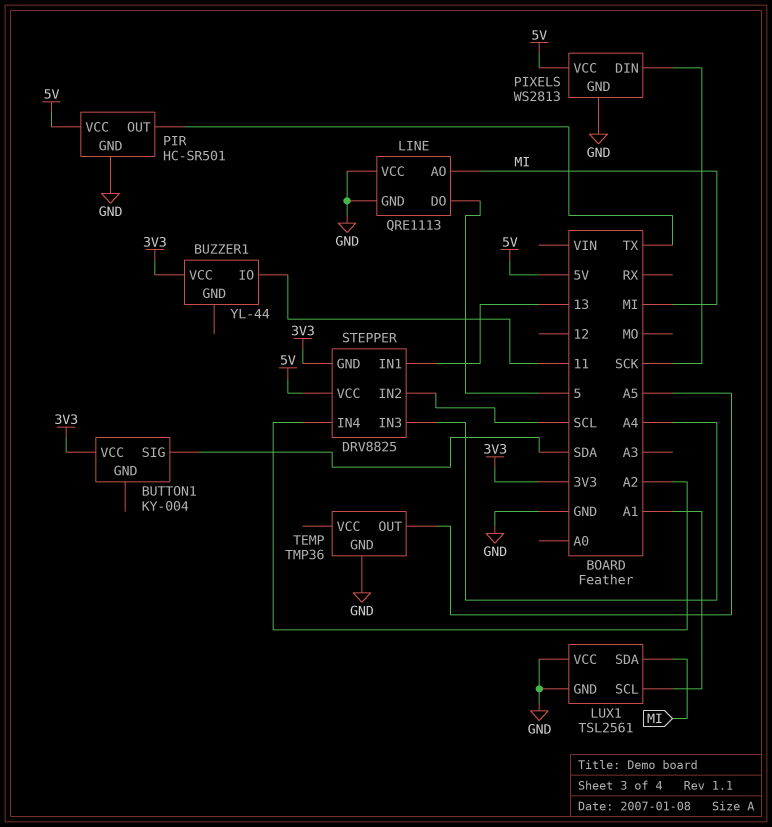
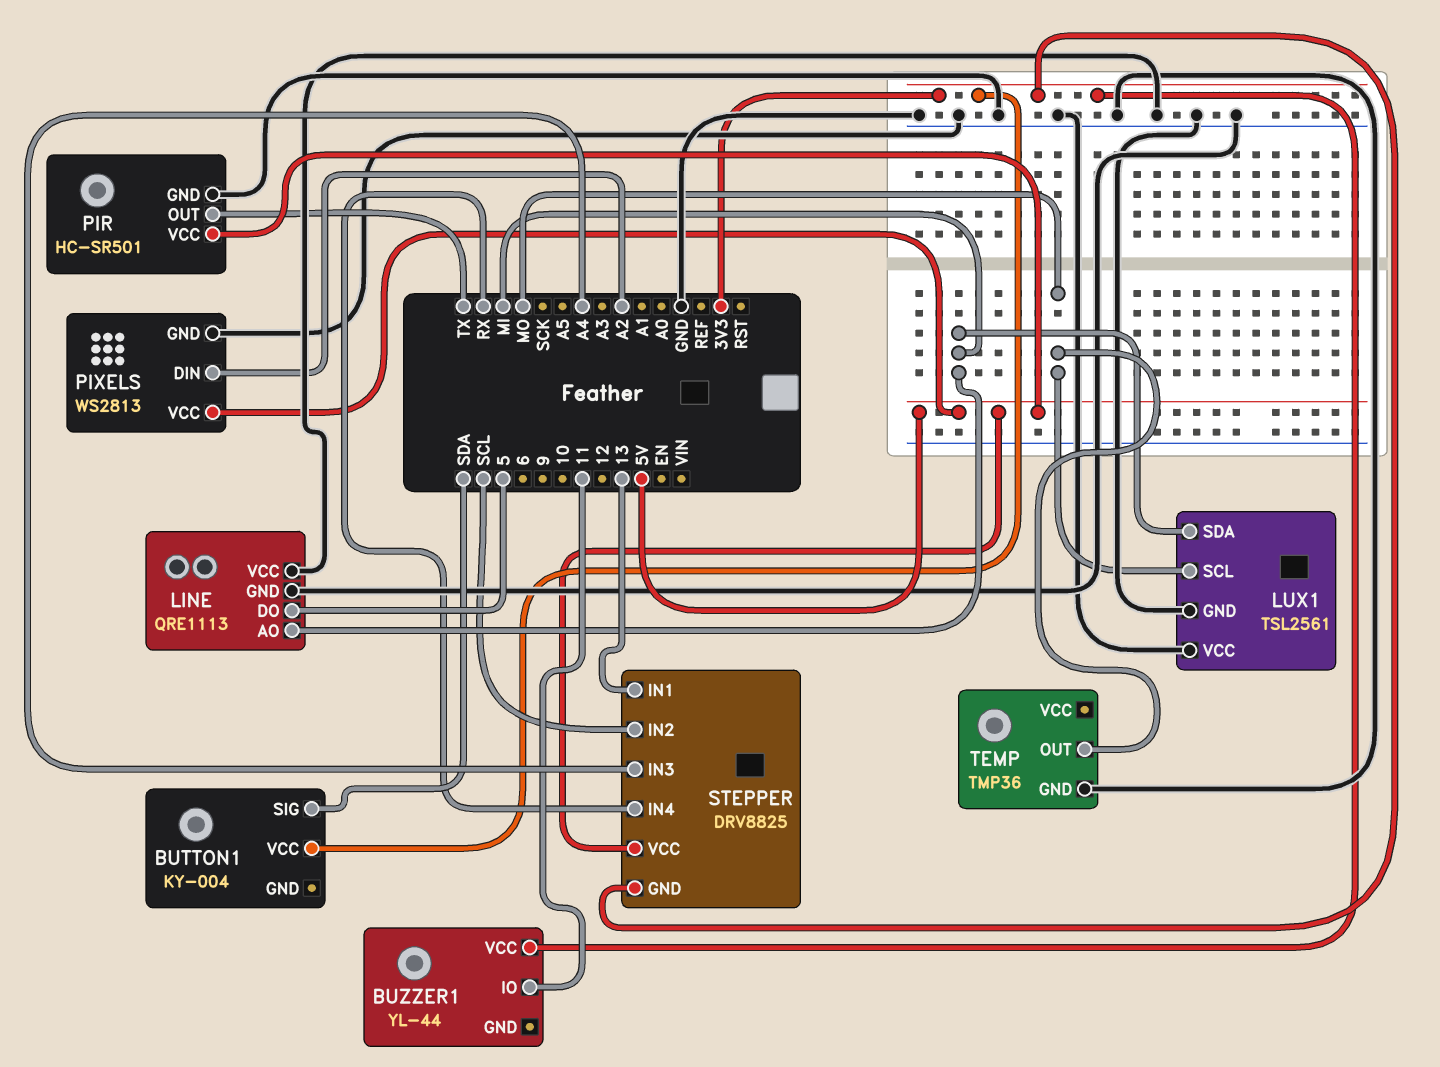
LUX1 pin SCL: A1 -> MO
PIXELS pin DIN: SCK -> A2
STEPPER pin IN4: A2 -> RX
TEMP pin OUT: A5 -> MO

